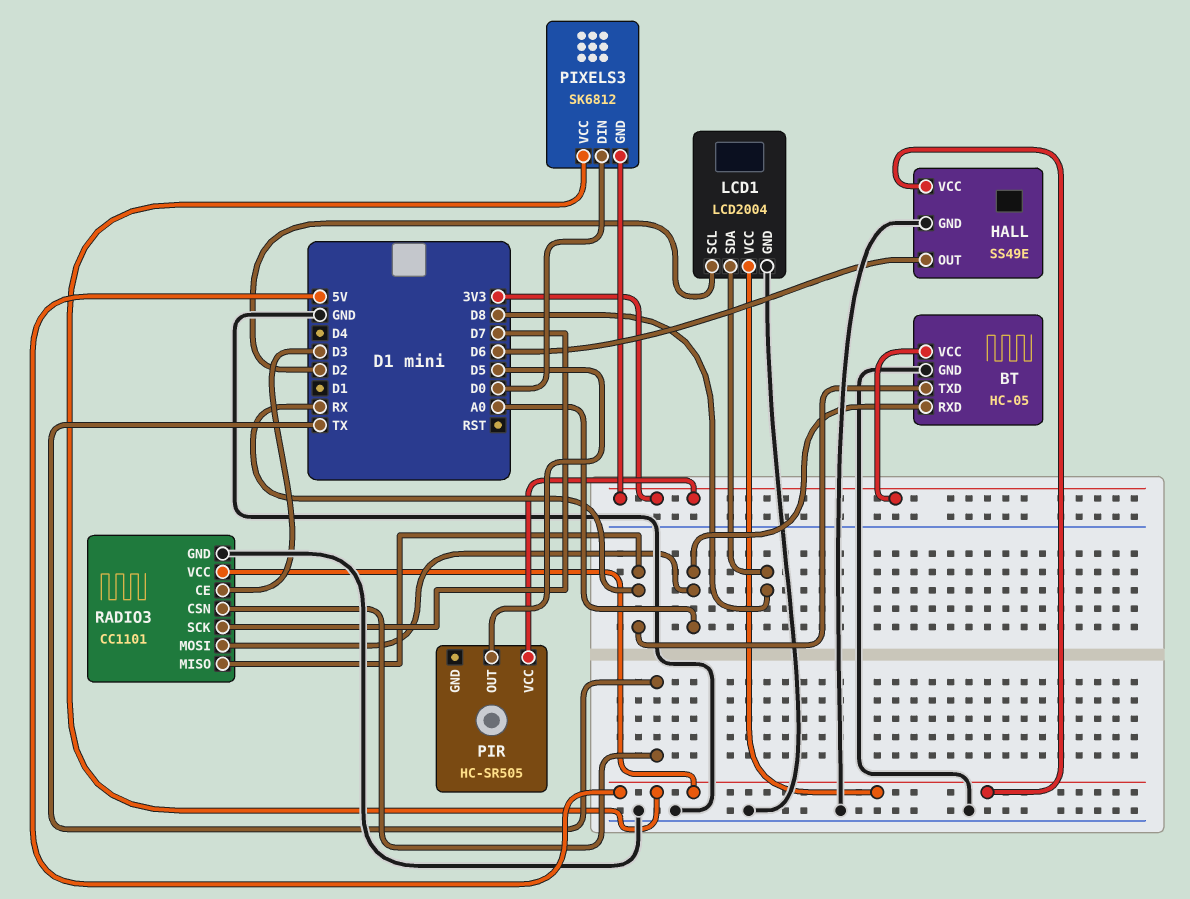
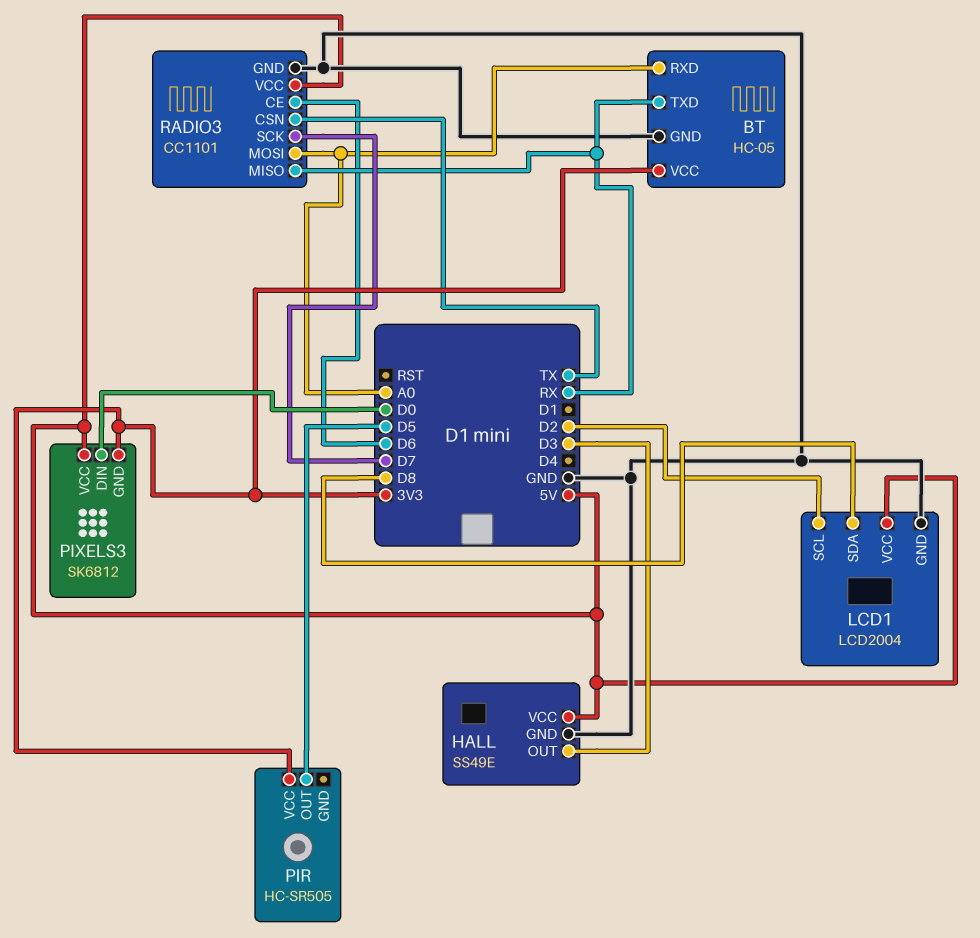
HALL pin OUT: D6 -> D3
RADIO3 pin CE: D3 -> D6

